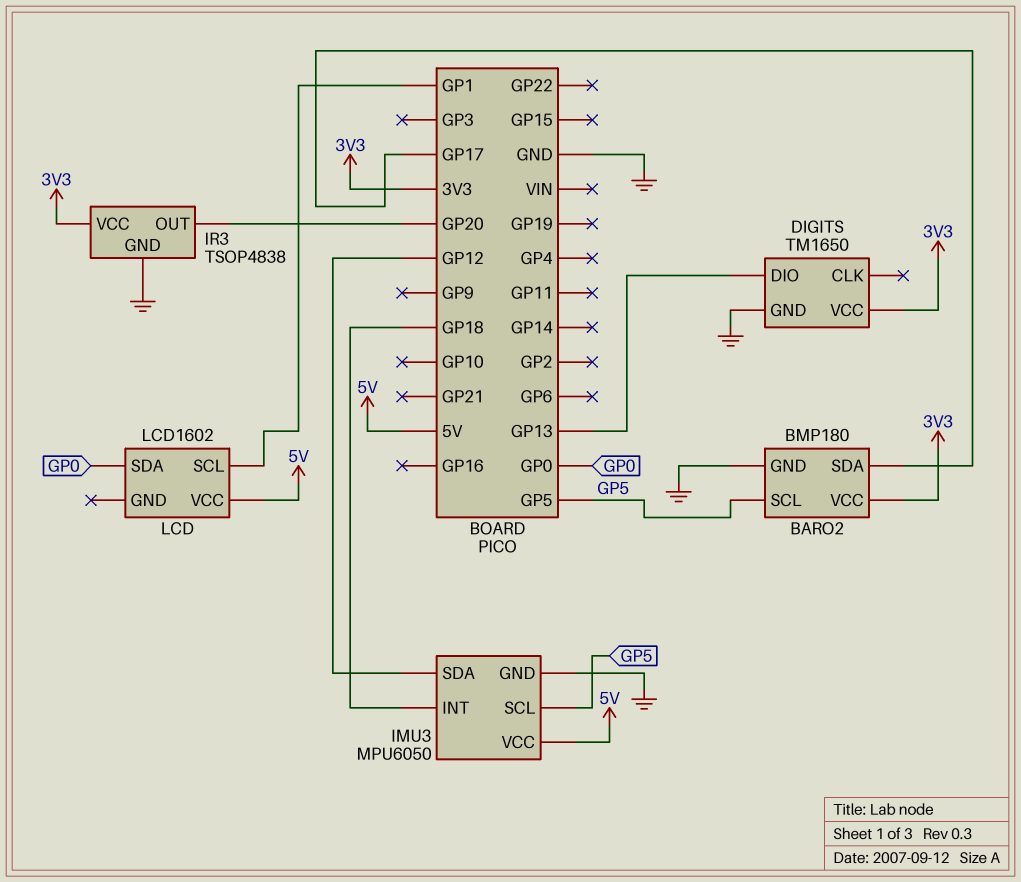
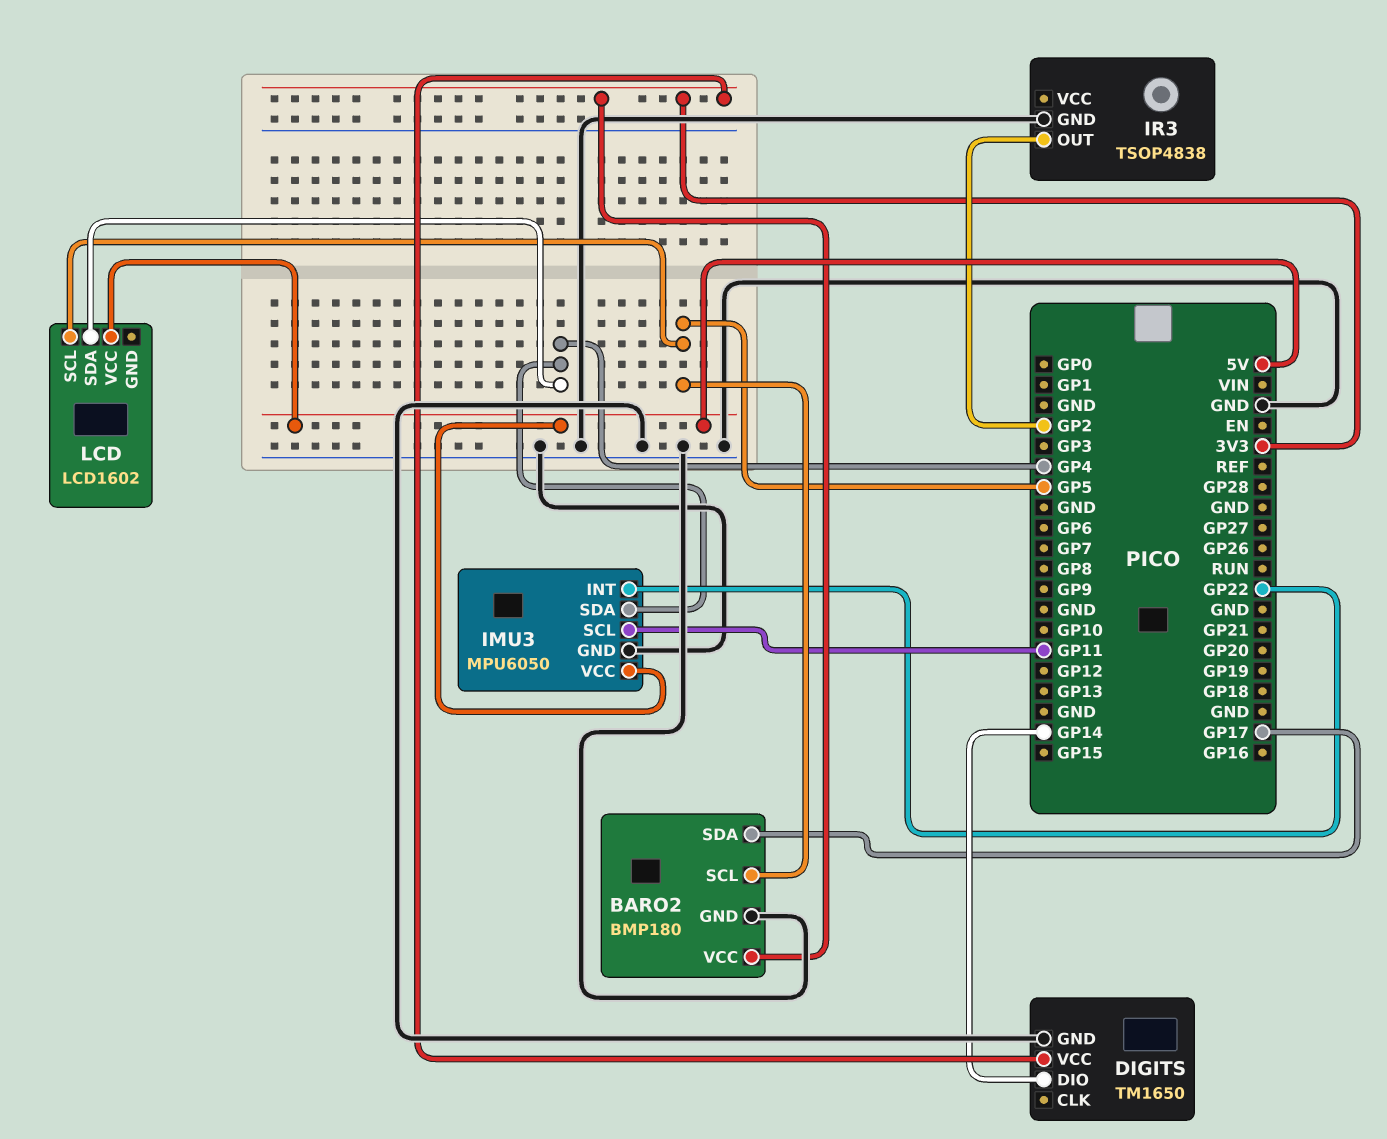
DIGITS pin DIO: GP13 -> GP14
IMU3 pin INT: GP18 -> GP22
IMU3 pin SCL: GP5 -> GP11
IMU3 pin SDA: GP12 -> GP4
IR3 pin OUT: GP20 -> GP2
IR3 pin VCC: 3V3 -> none
LCD pin SCL: GP1 -> GP5
LCD pin SDA: GP0 -> GP4

